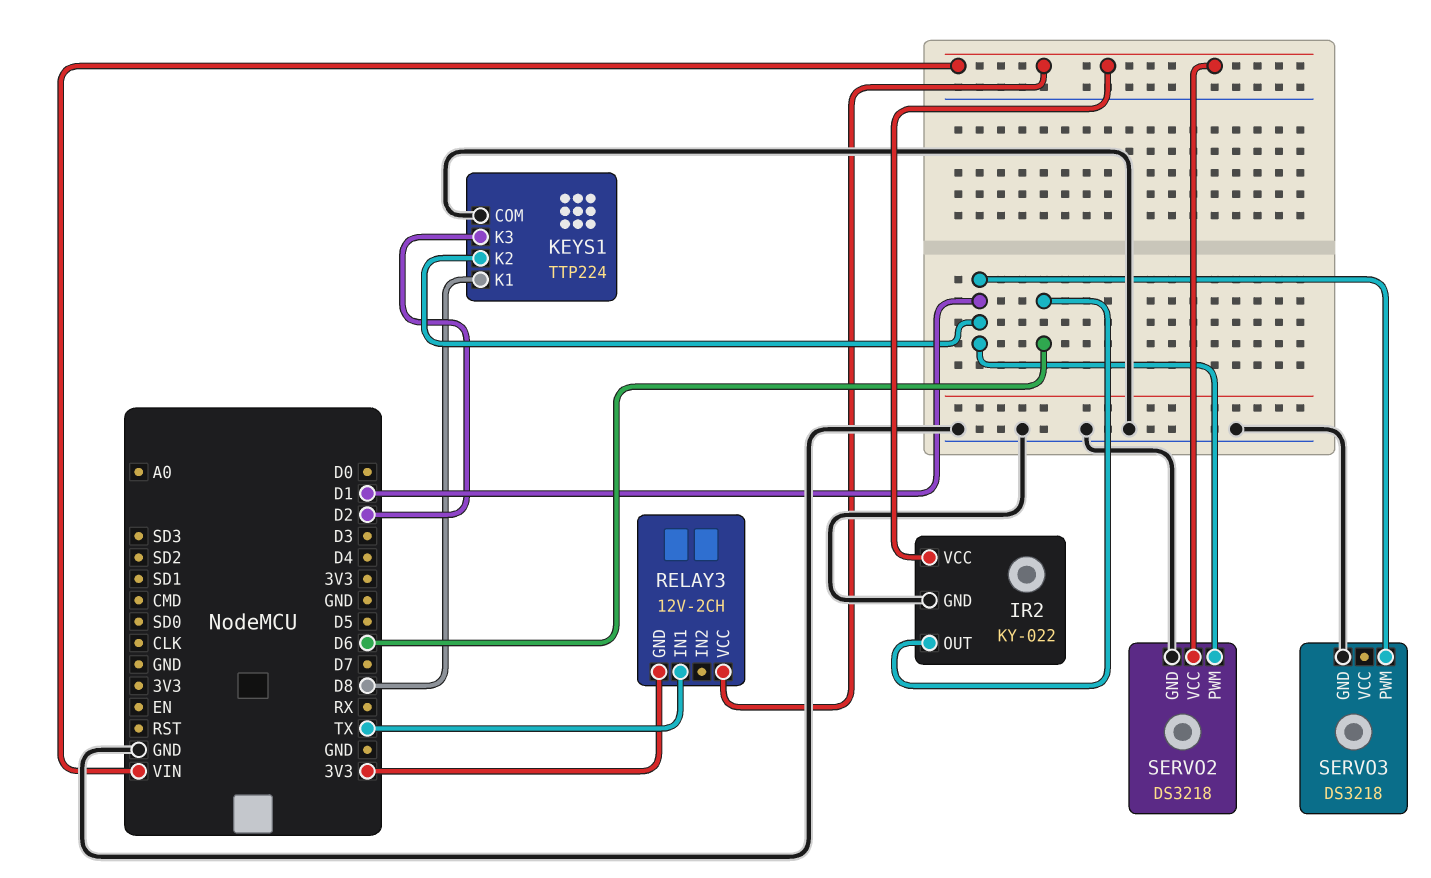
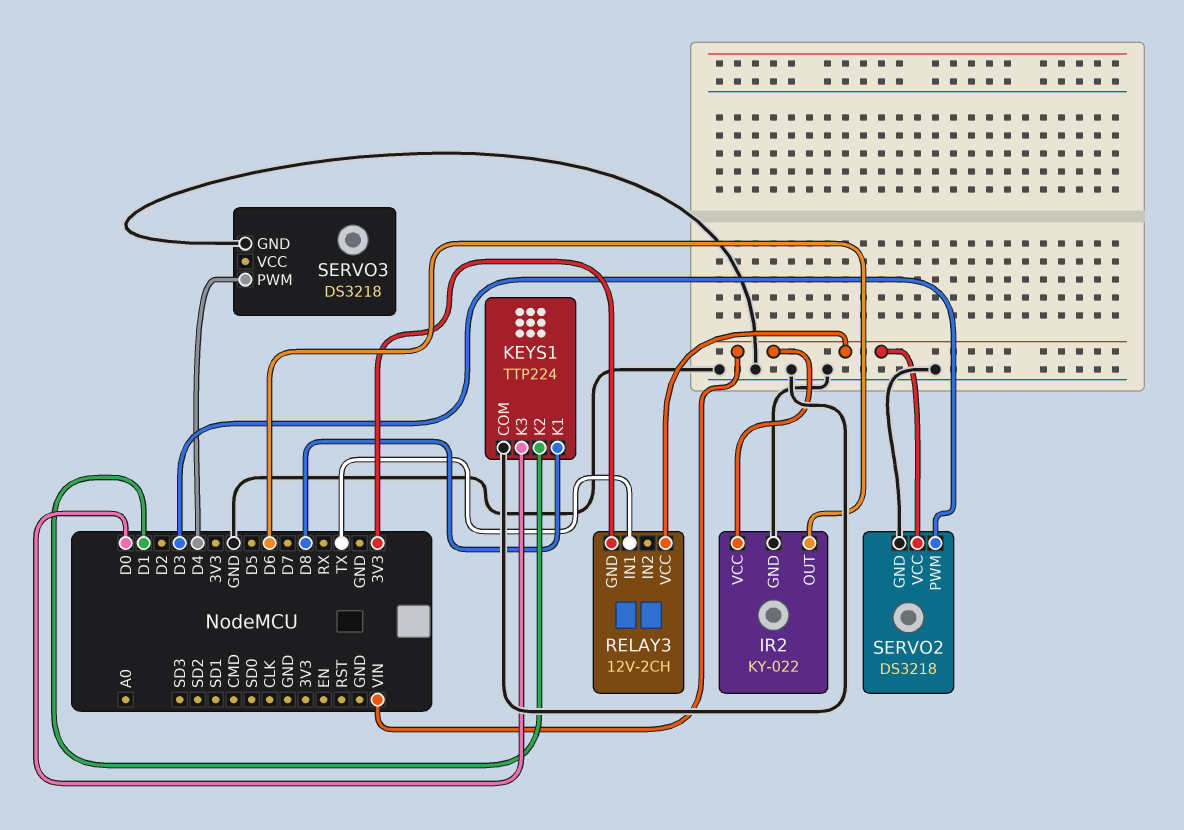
KEYS1 pin K3: D2 -> D0
SERVO2 pin PWM: D1 -> D3
SERVO3 pin PWM: D1 -> D4

